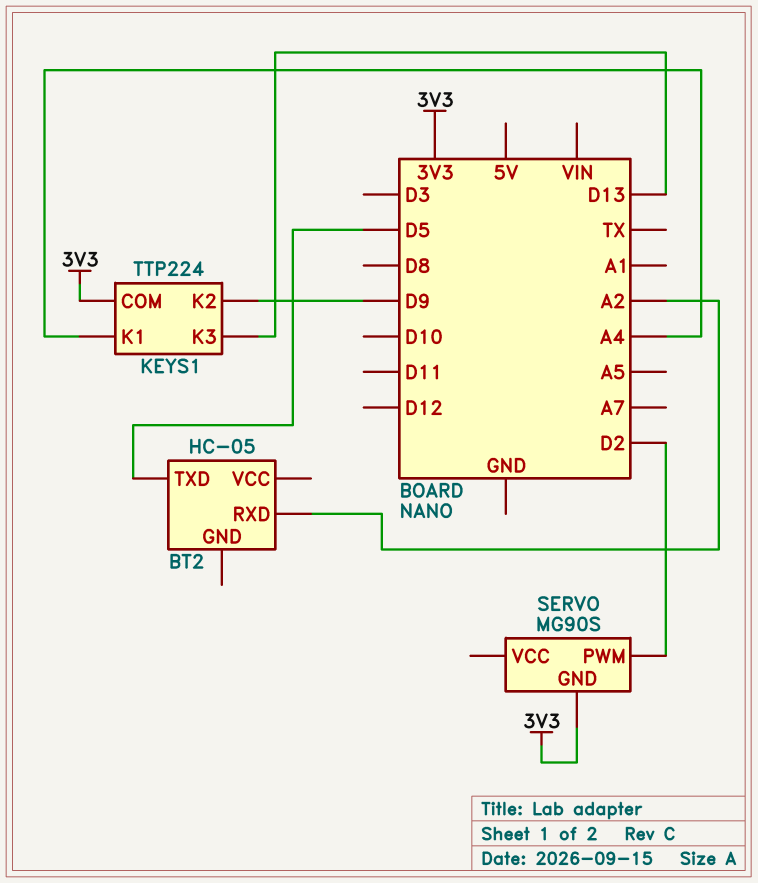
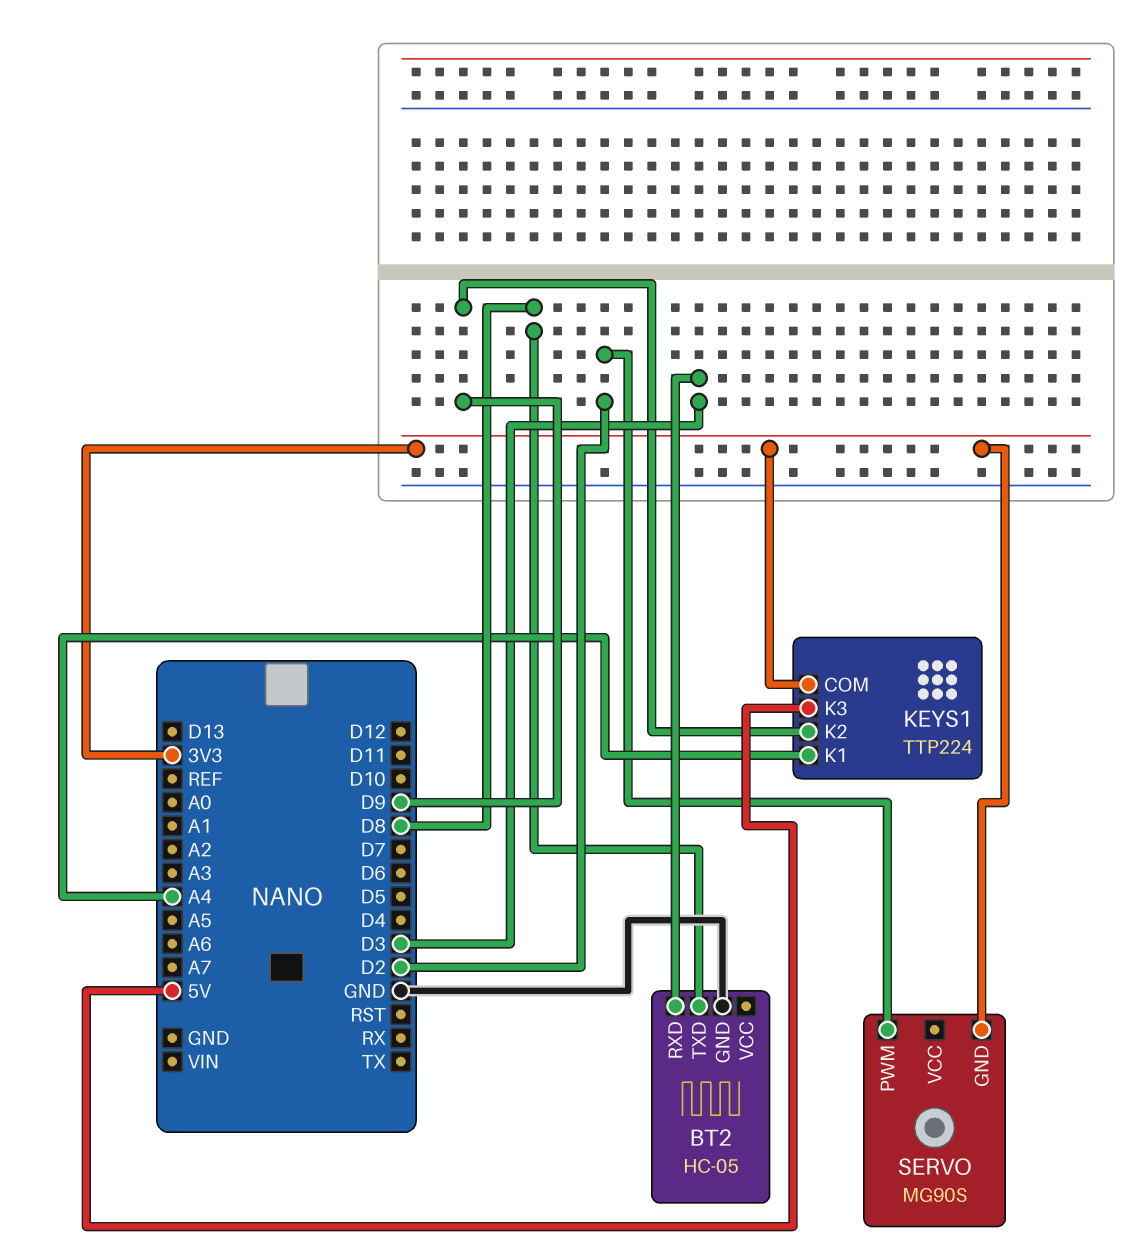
BT2 pin GND: none -> GND
BT2 pin RXD: A2 -> D3
BT2 pin TXD: D5 -> D8
KEYS1 pin K3: D13 -> 5V

